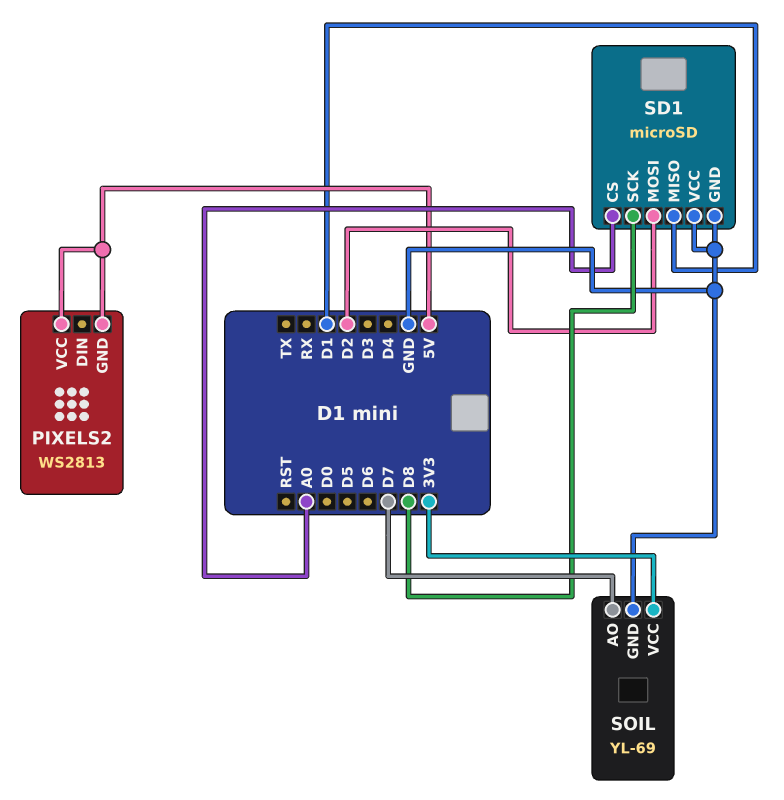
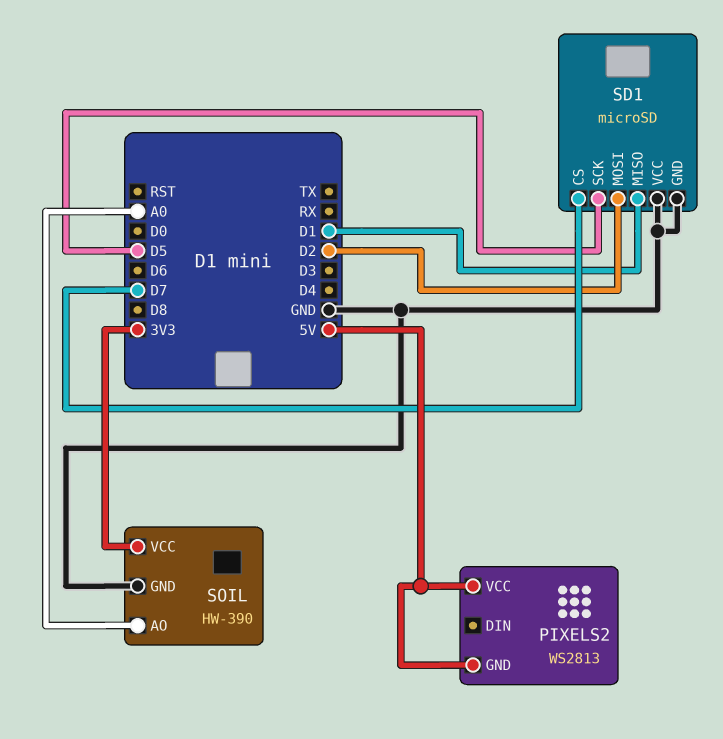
SD1 pin CS: A0 -> D7
SD1 pin SCK: D8 -> D5
SOIL: YL-69 -> HW-390
SOIL pin AO: D7 -> A0

